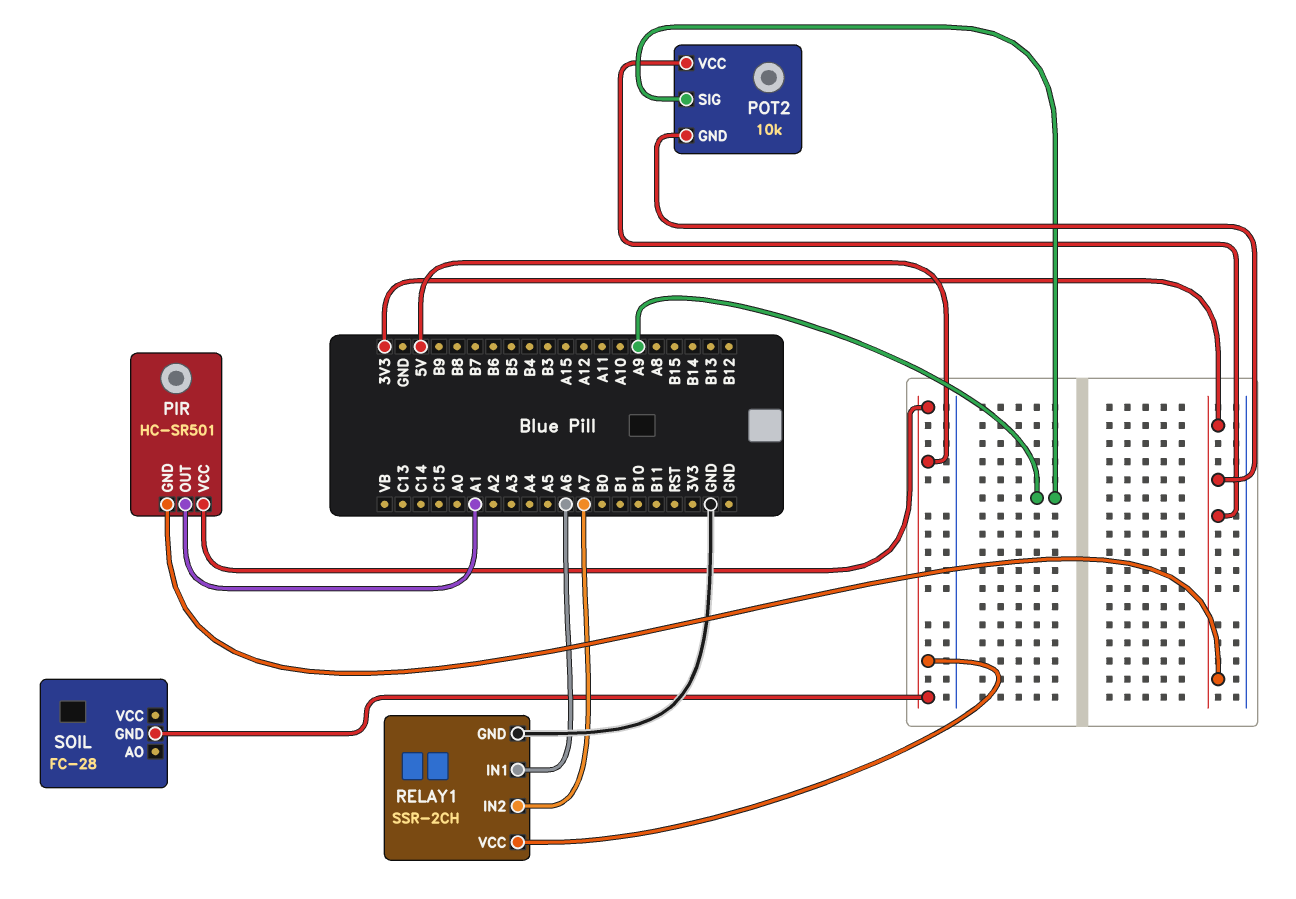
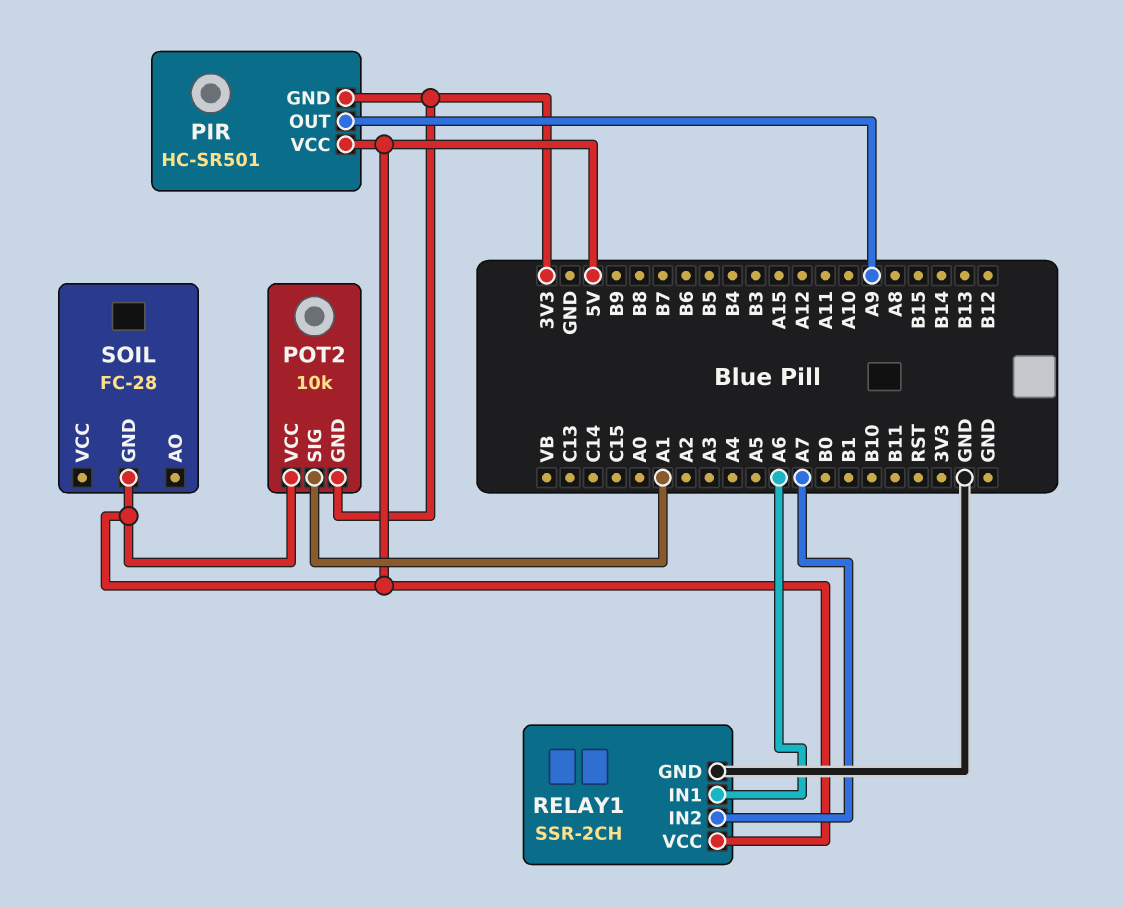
PIR pin OUT: A1 -> A9
POT2 pin SIG: A9 -> A1
POT2 pin VCC: 3V3 -> 5V

